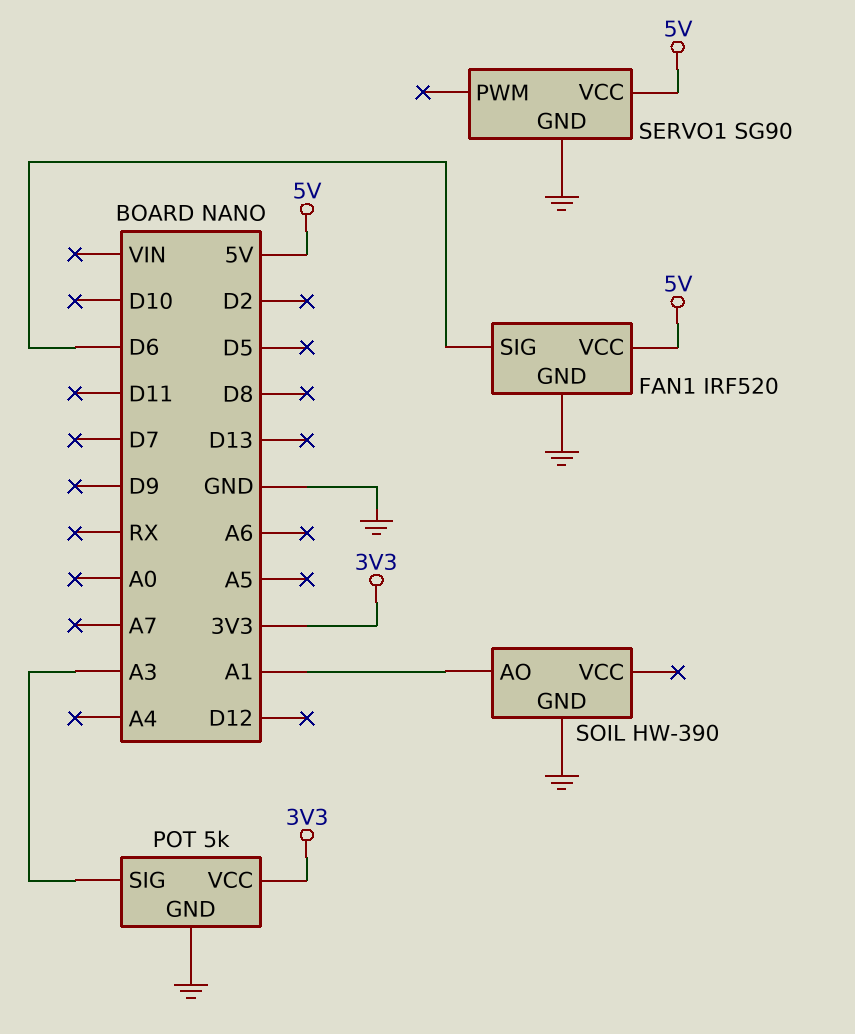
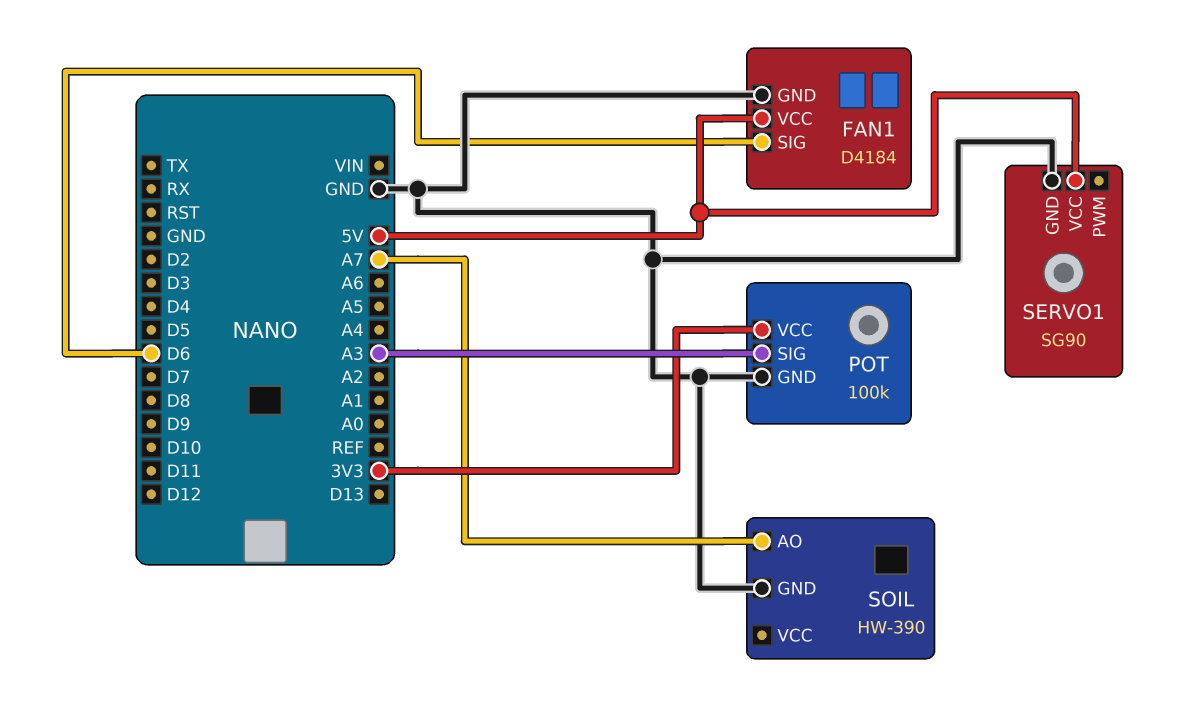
FAN1: IRF520 -> D4184
POT: 5k -> 100k
SOIL pin AO: A1 -> A7

